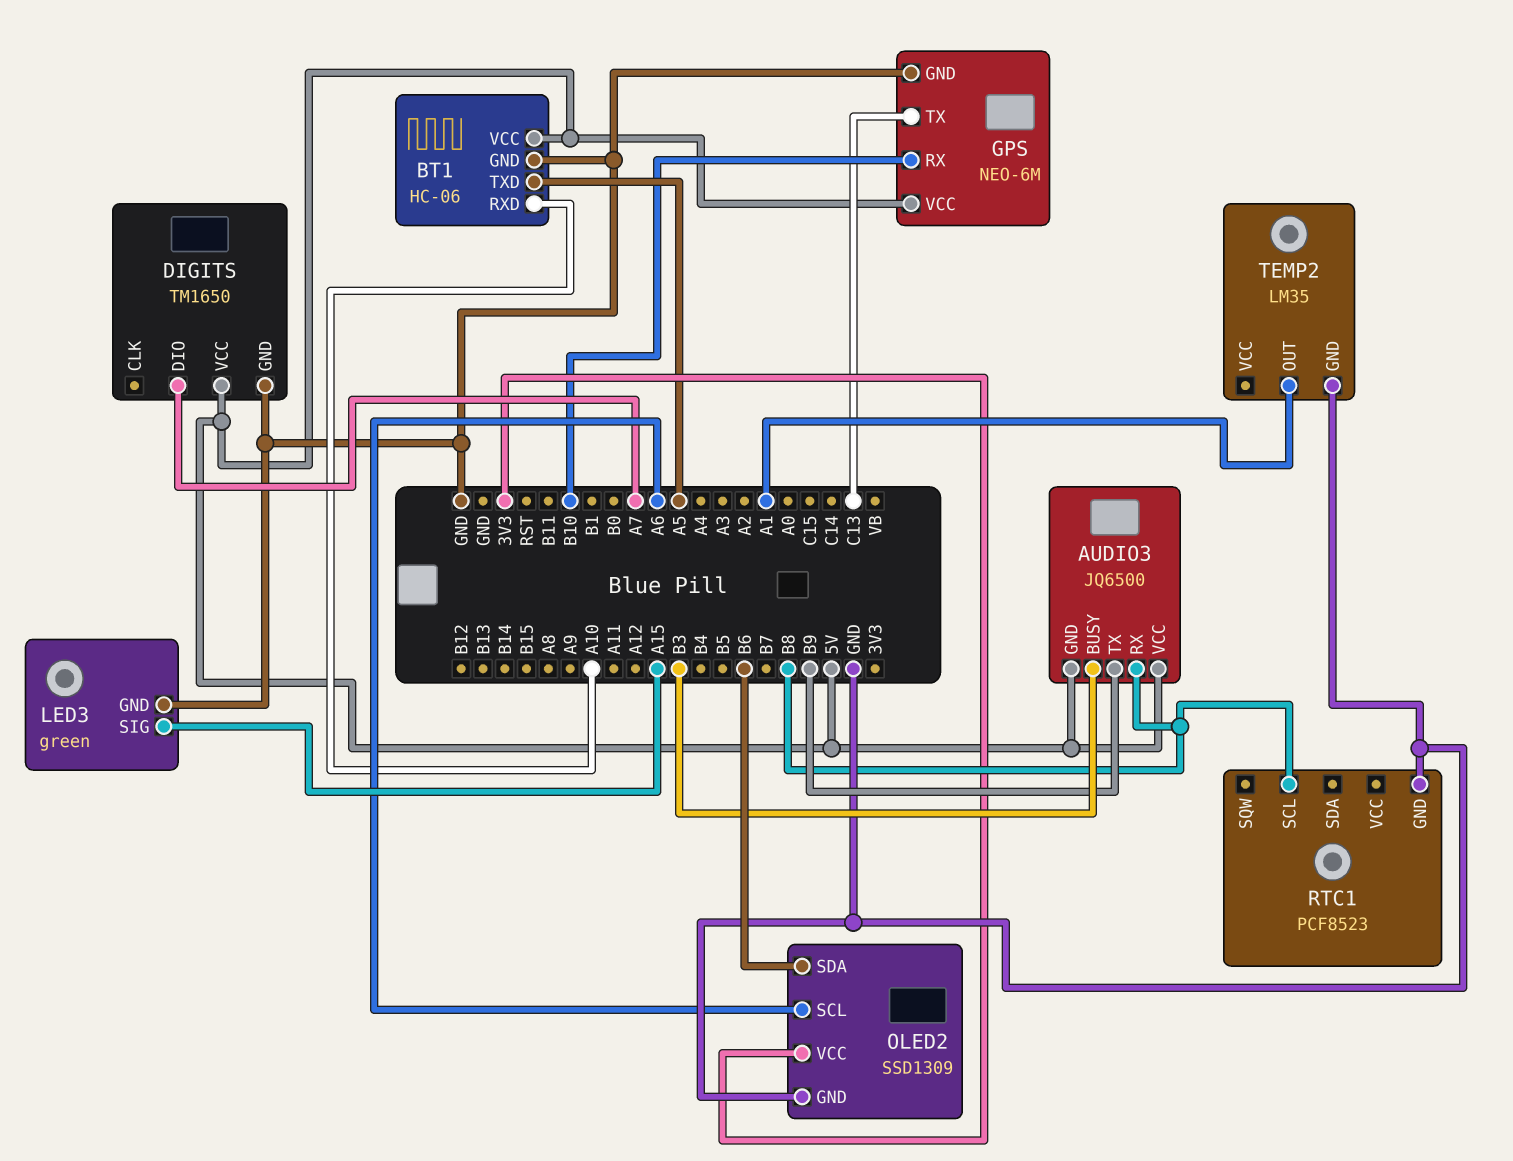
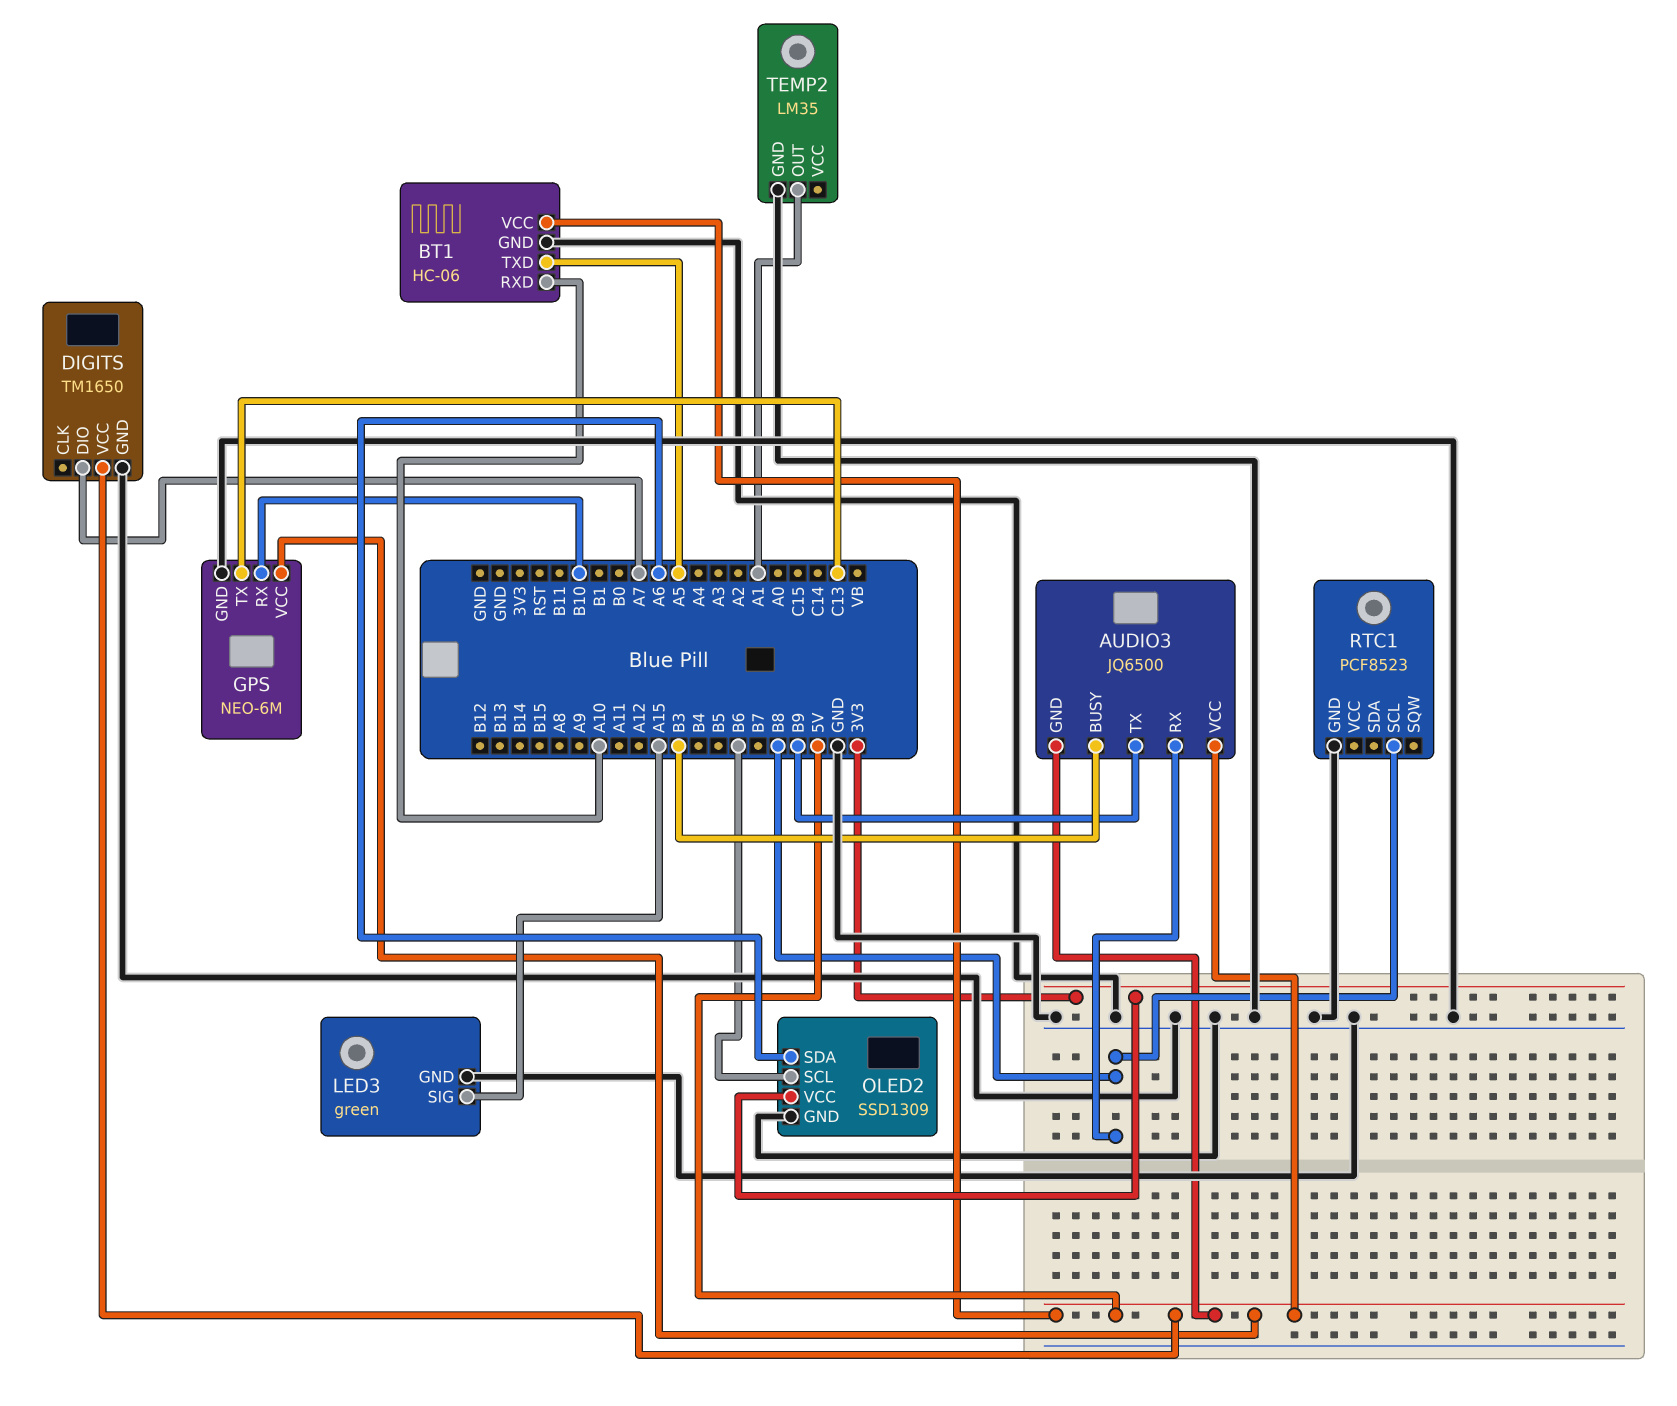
OLED2 pin SCL: A6 -> B6
OLED2 pin SDA: B6 -> A6

